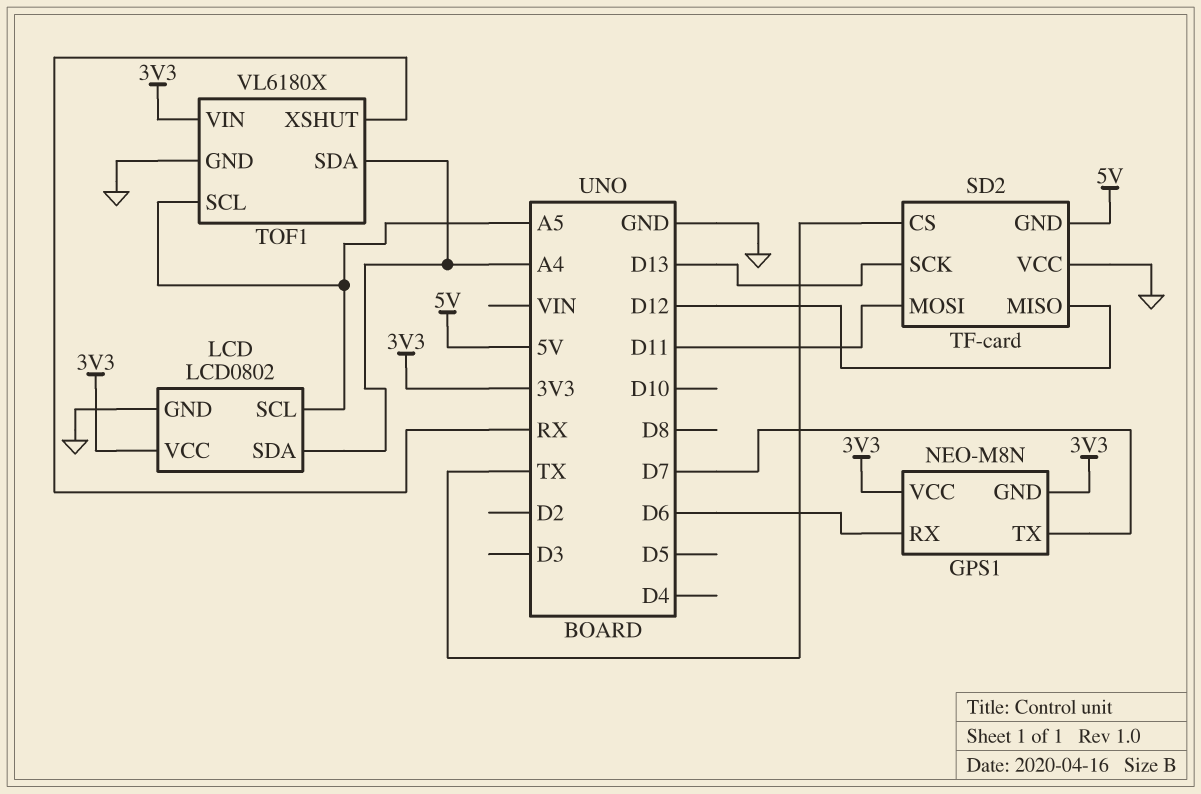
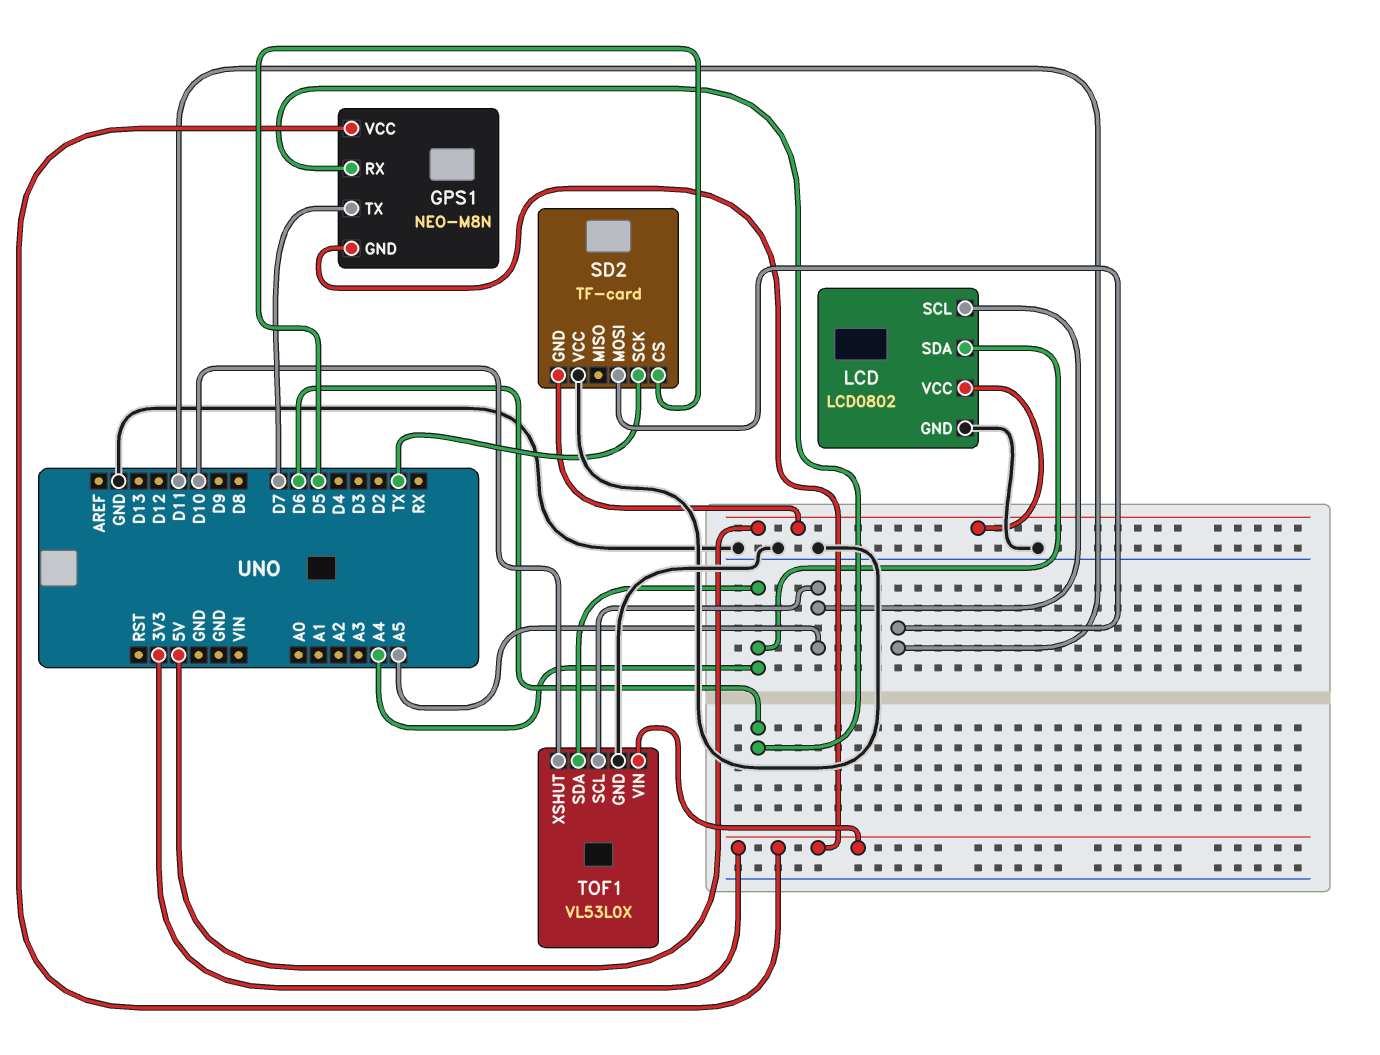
LCD pin VCC: 3V3 -> 5V
SD2 pin CS: TX -> D5
SD2 pin MISO: D12 -> none
SD2 pin SCK: D13 -> TX
TOF1: VL6180X -> VL53L0X
TOF1 pin XSHUT: RX -> D10

